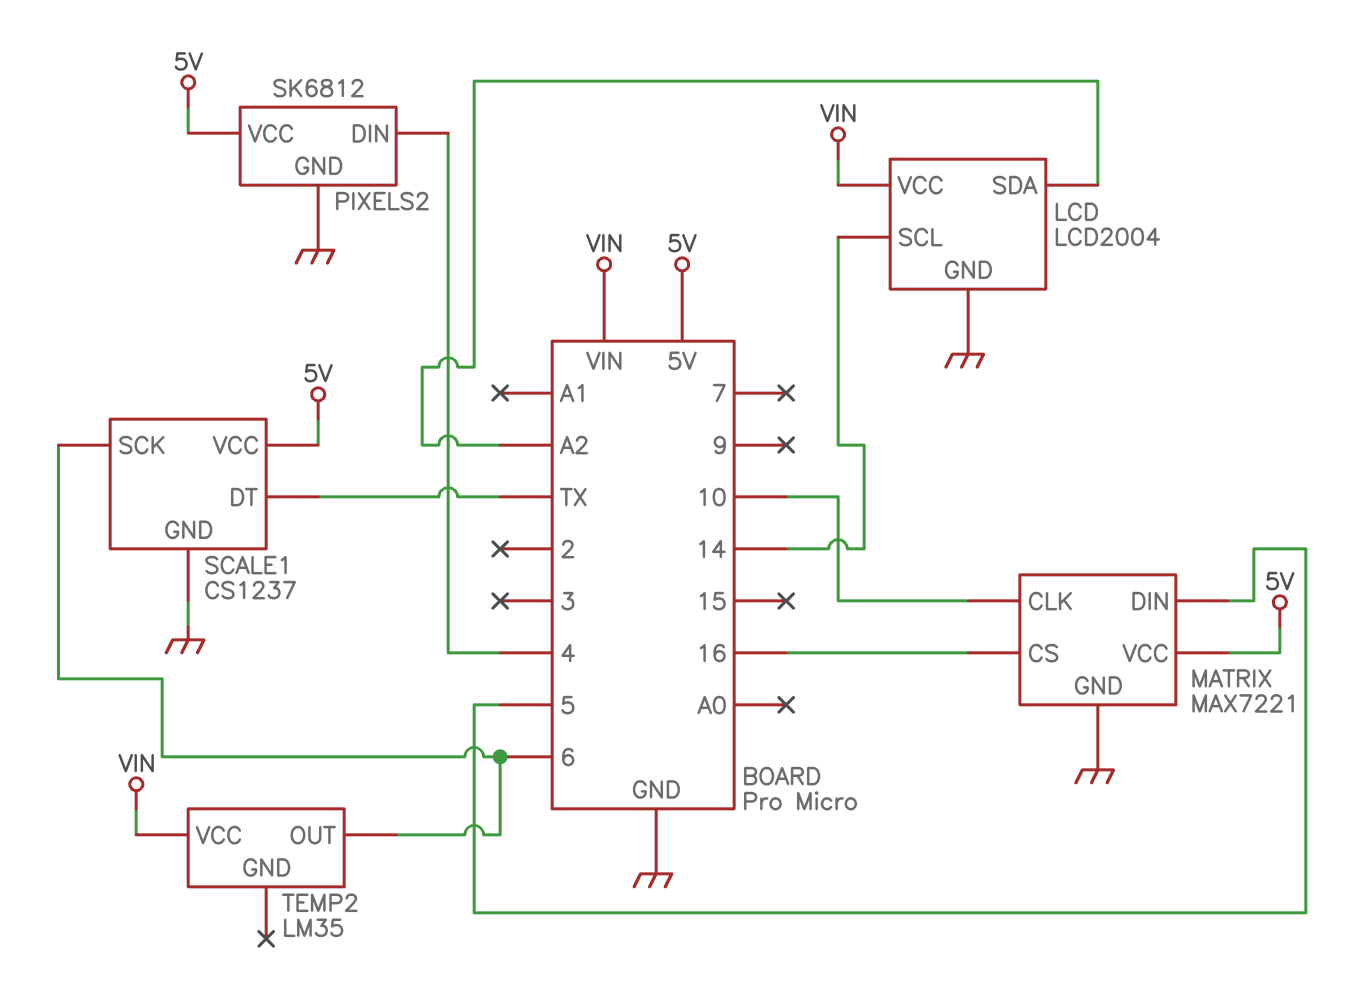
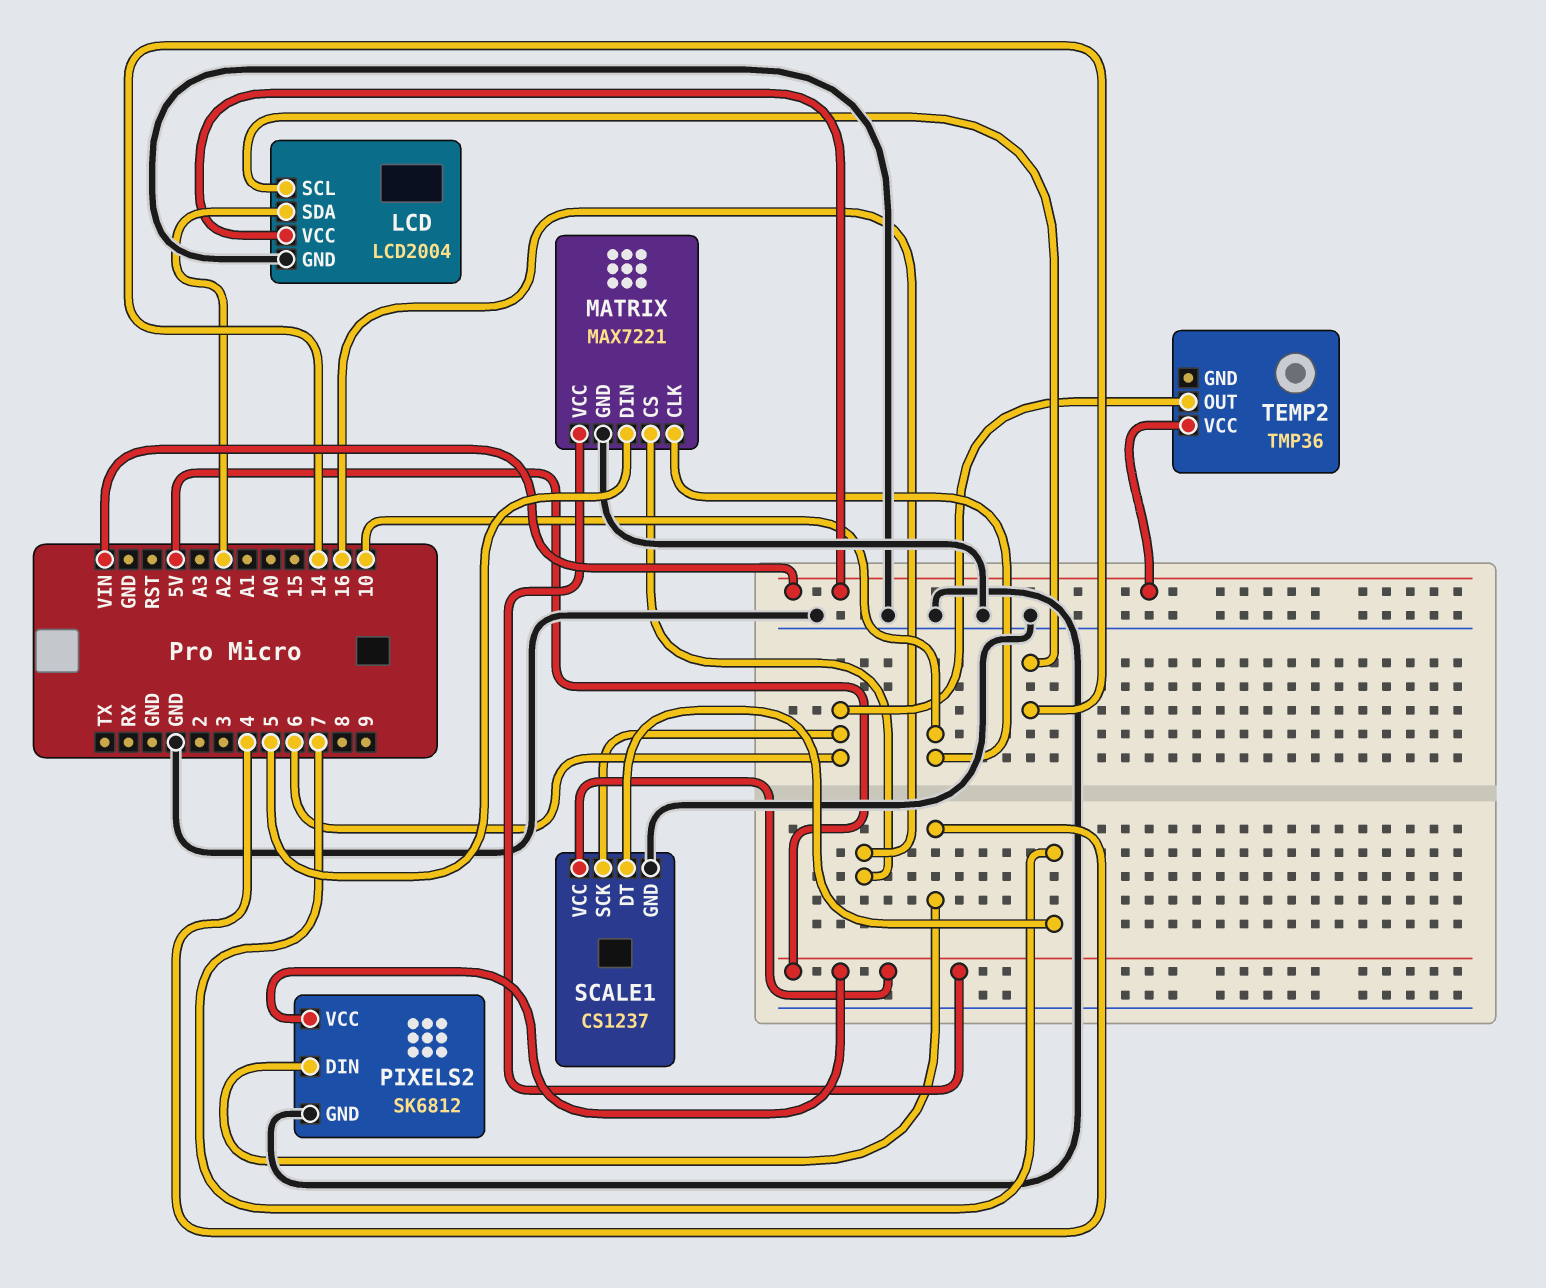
SCALE1 pin DT: TX -> 7
TEMP2: LM35 -> TMP36

